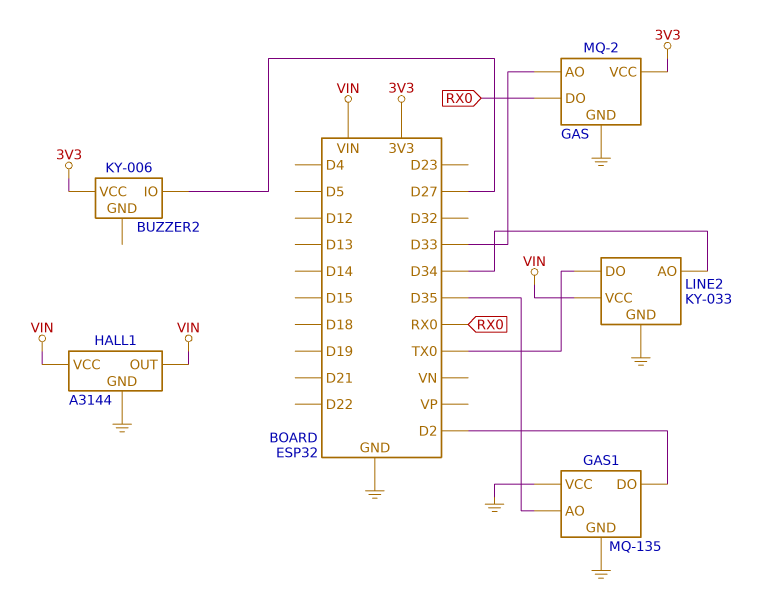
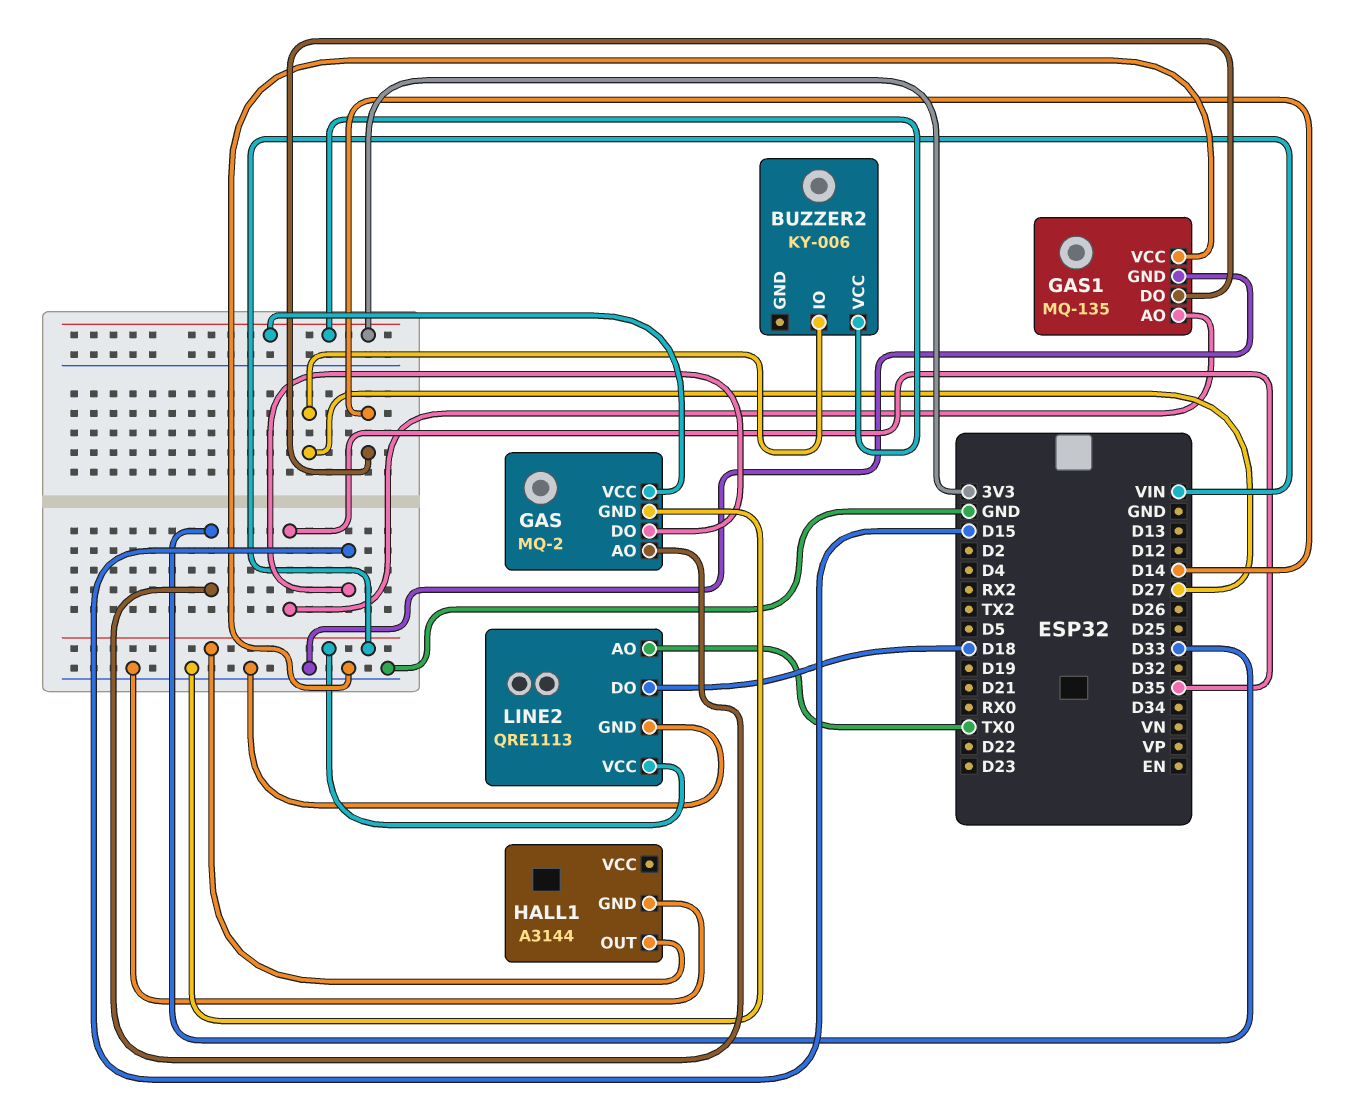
GAS pin DO: RX0 -> D15
GAS1 pin DO: D2 -> D14
HALL1 pin VCC: VIN -> none
LINE2: KY-033 -> QRE1113
LINE2 pin AO: D34 -> TX0
LINE2 pin DO: TX0 -> D18

